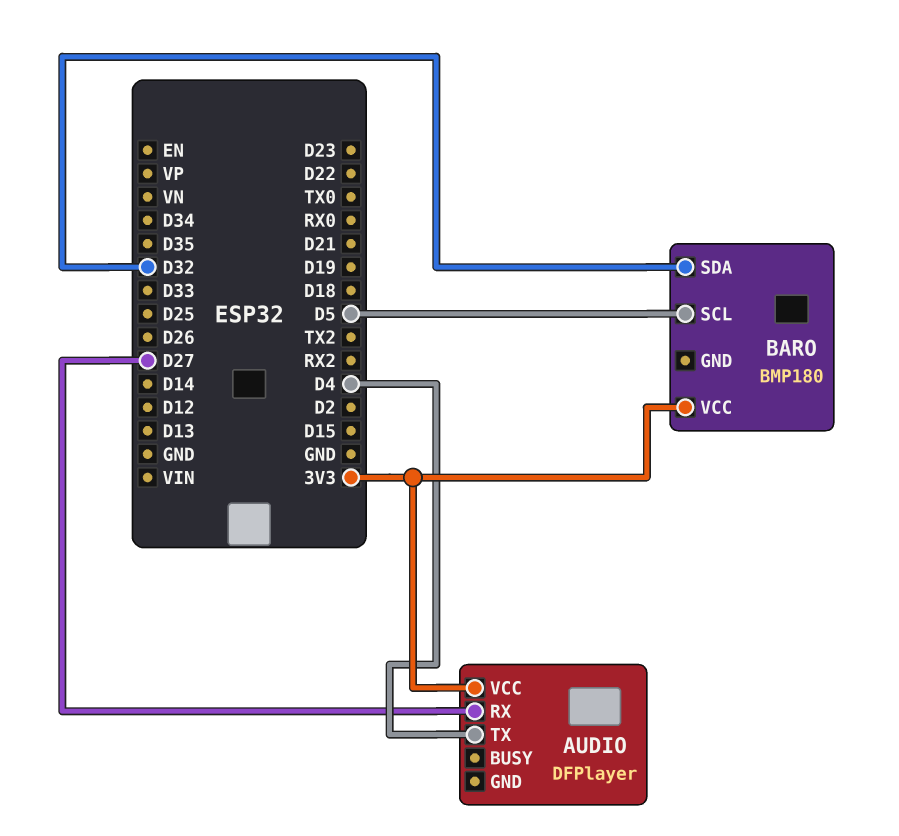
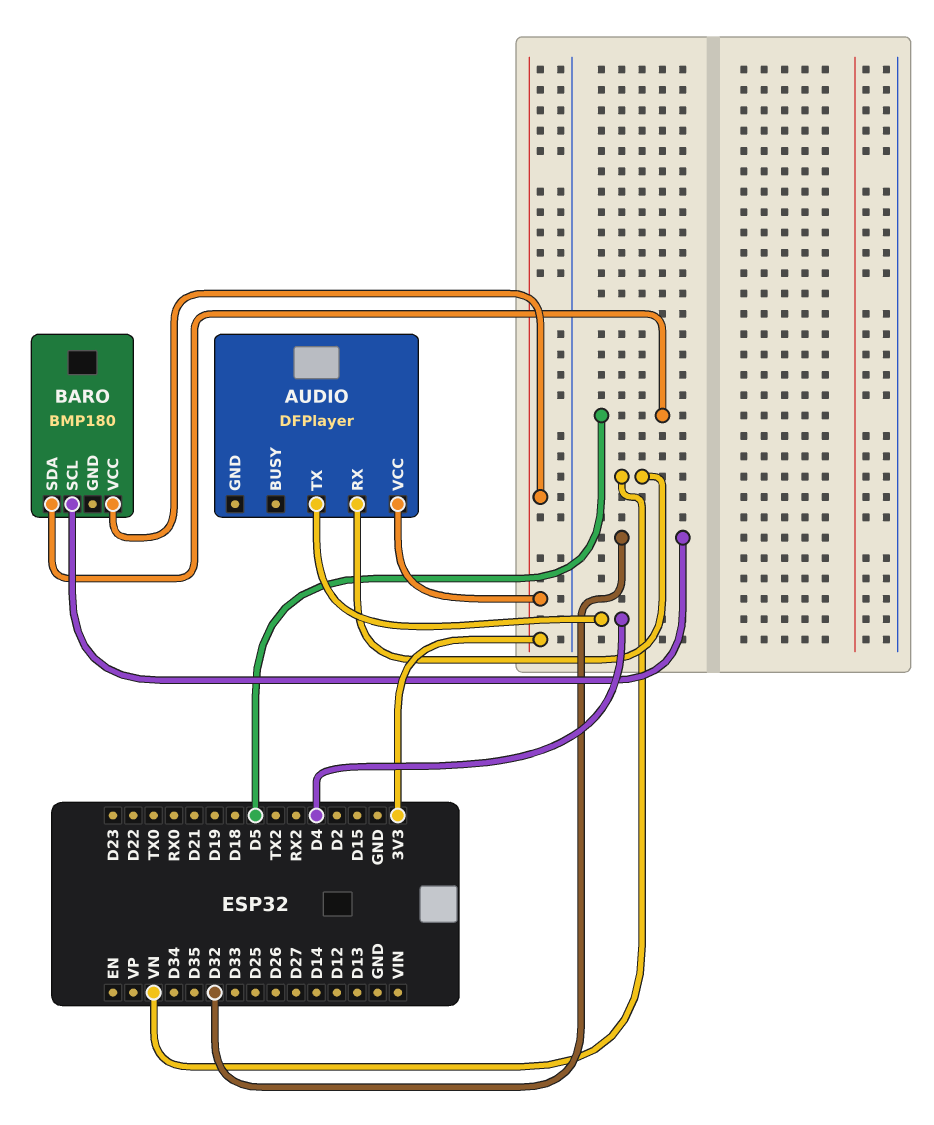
AUDIO pin RX: D27 -> VN
BARO pin SCL: D5 -> D32
BARO pin SDA: D32 -> D5

